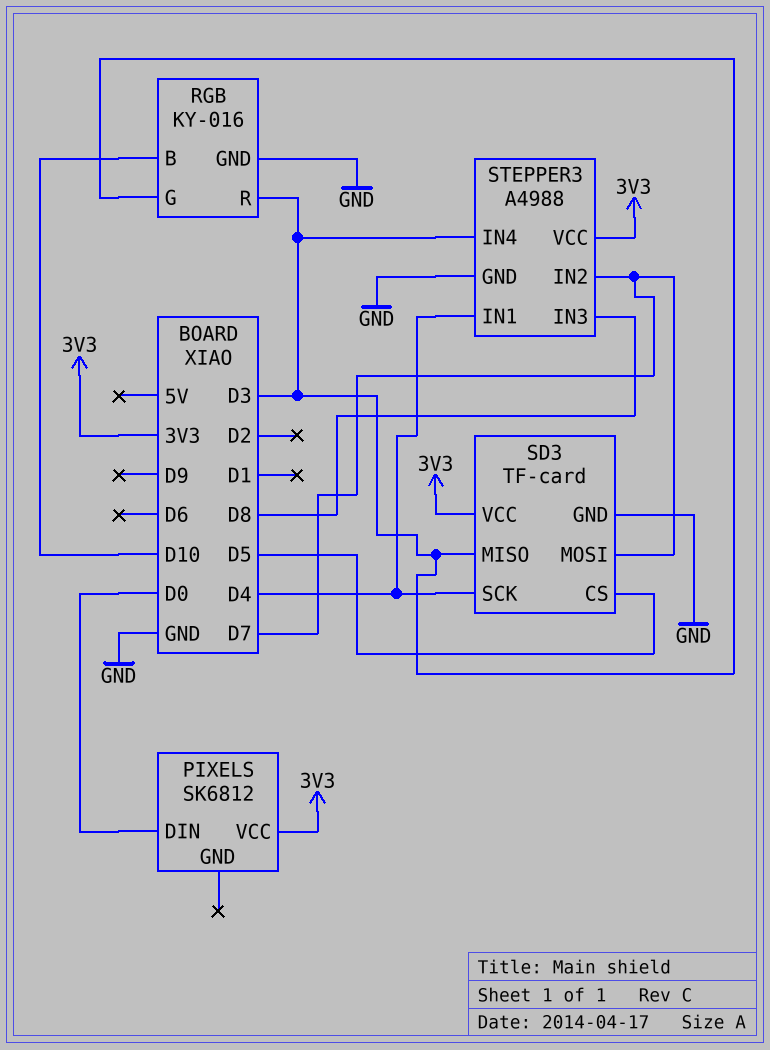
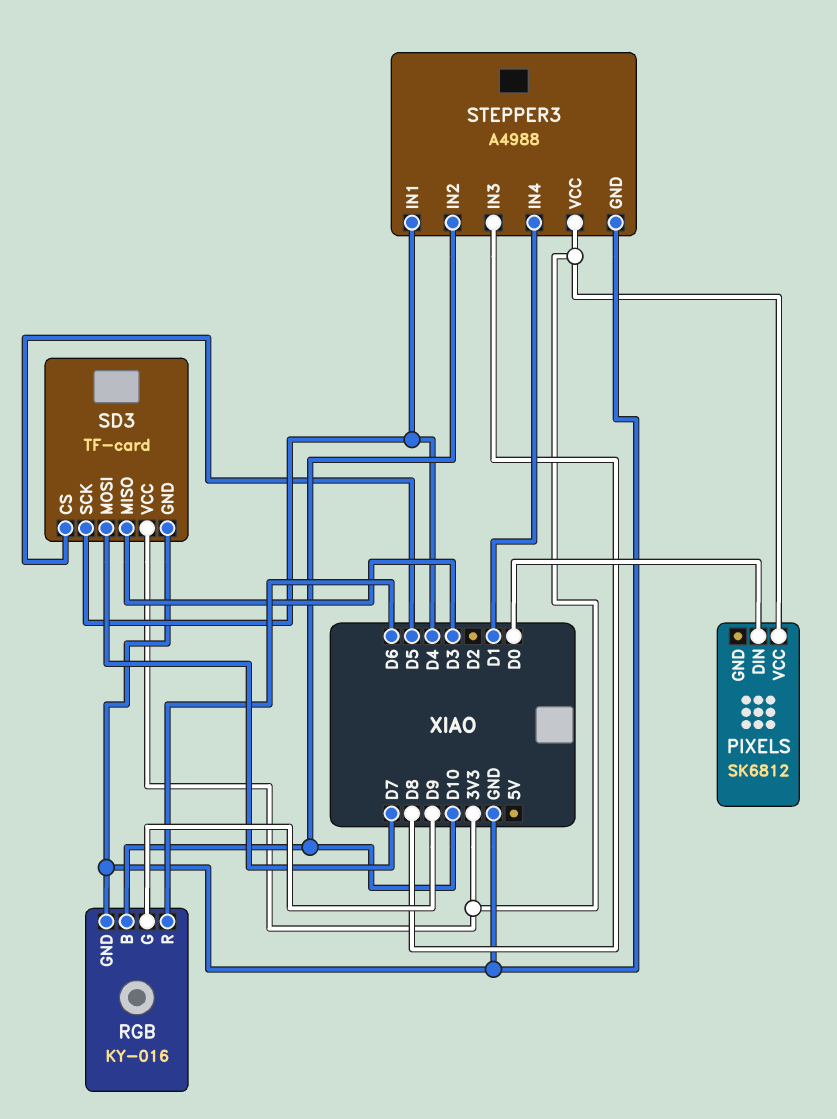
RGB pin G: D3 -> D9
RGB pin R: D3 -> D6
STEPPER3 pin IN2: D7 -> D10
STEPPER3 pin IN4: D3 -> D1

